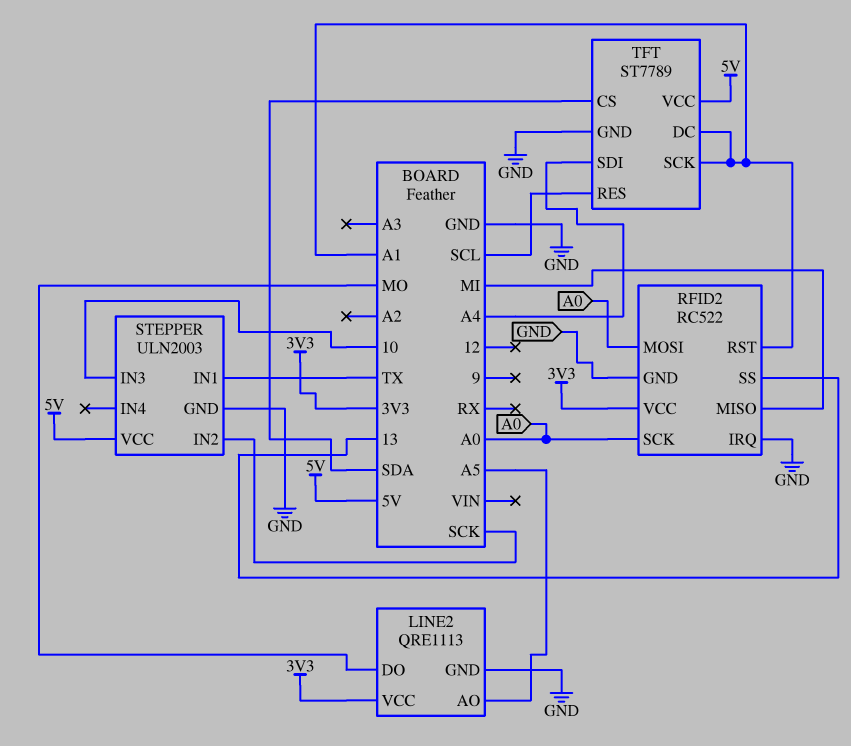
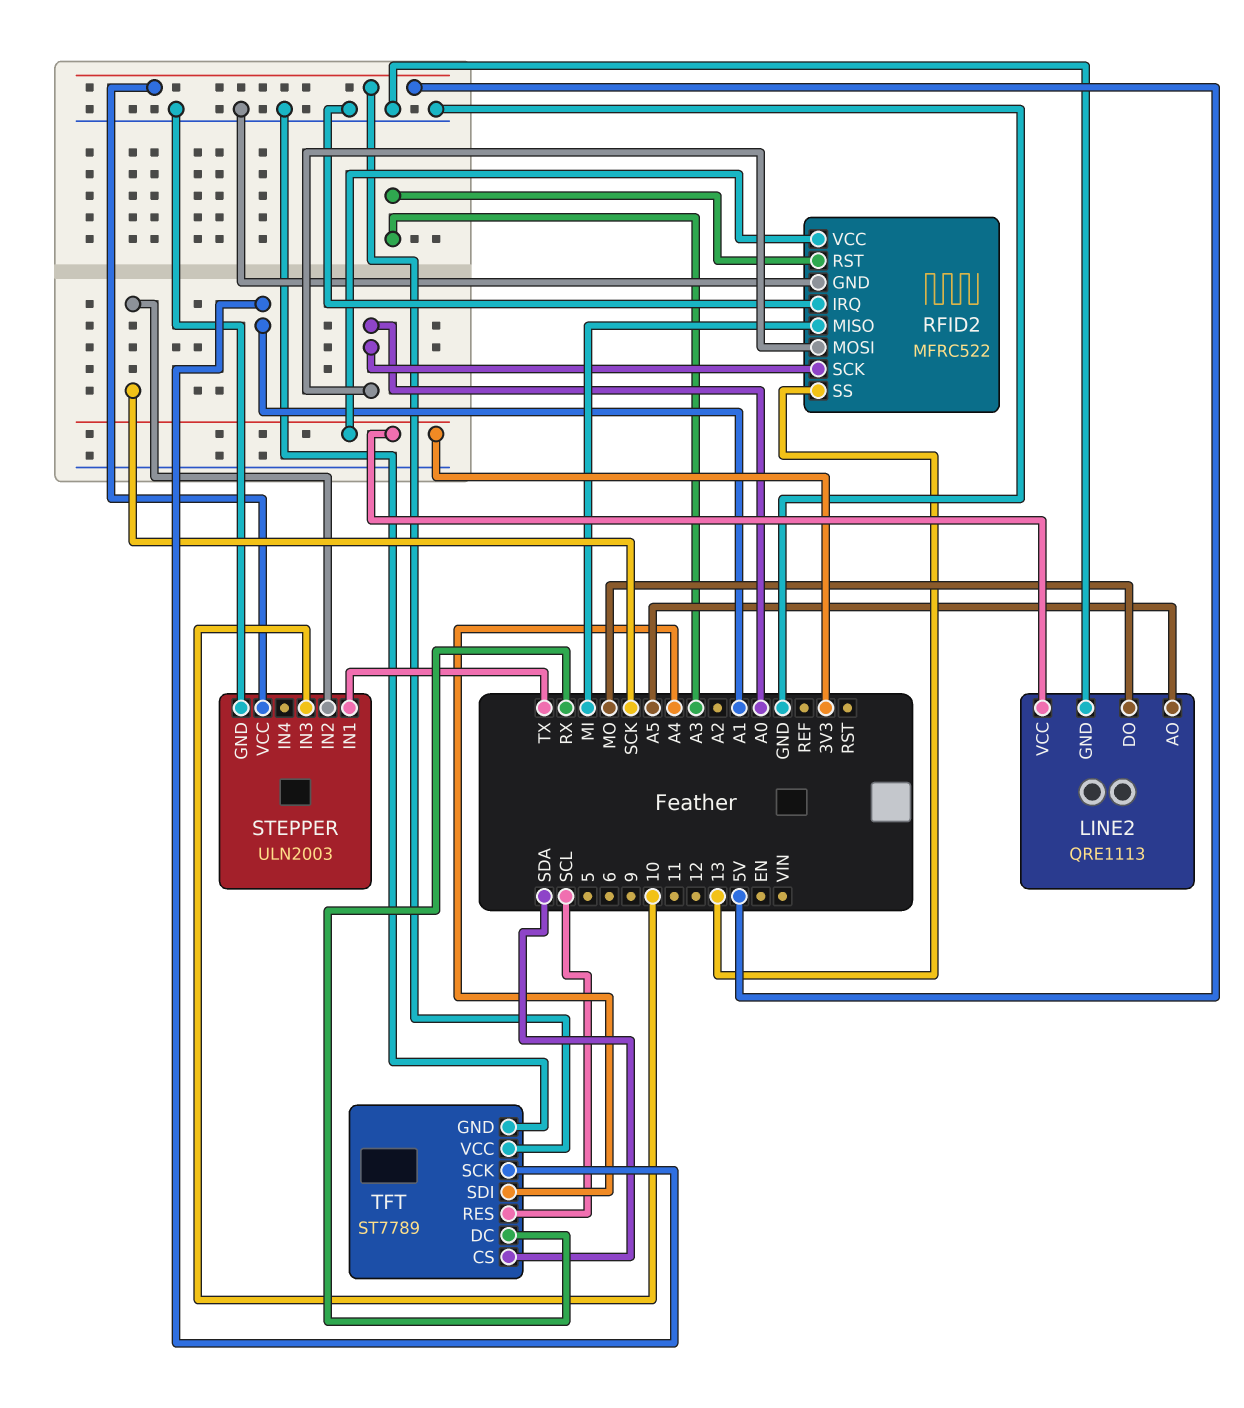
RFID2: RC522 -> MFRC522
RFID2 pin RST: A1 -> A3
TFT pin DC: A1 -> RX

